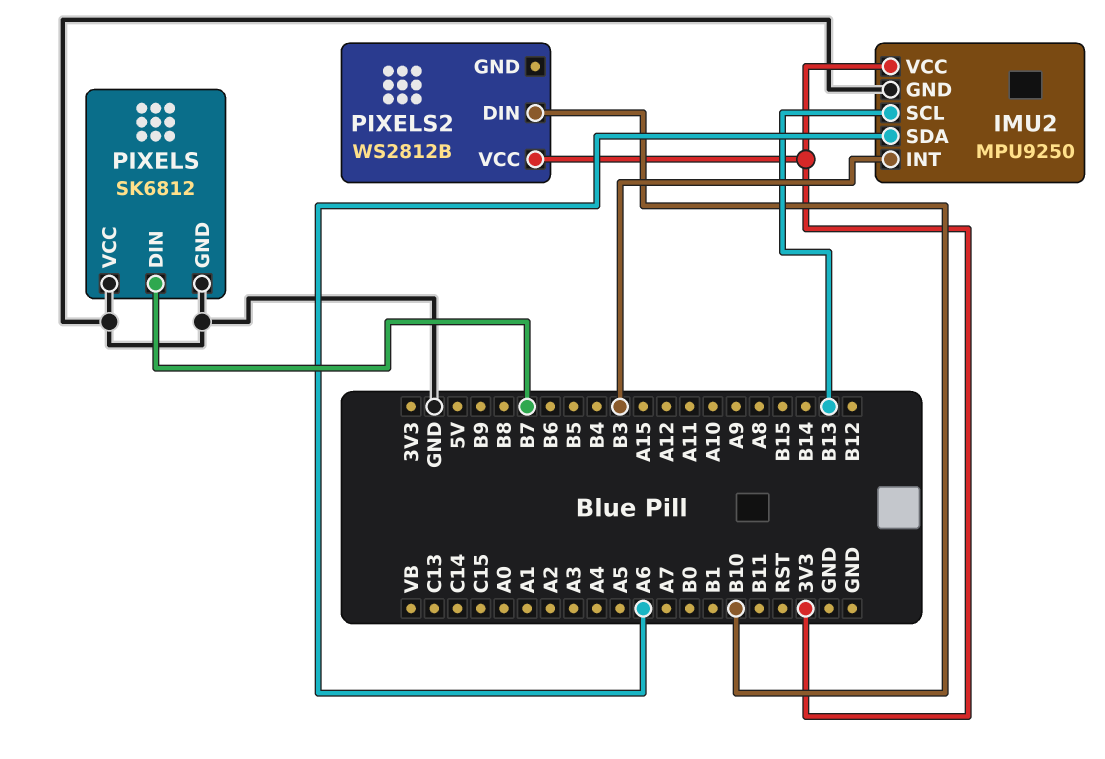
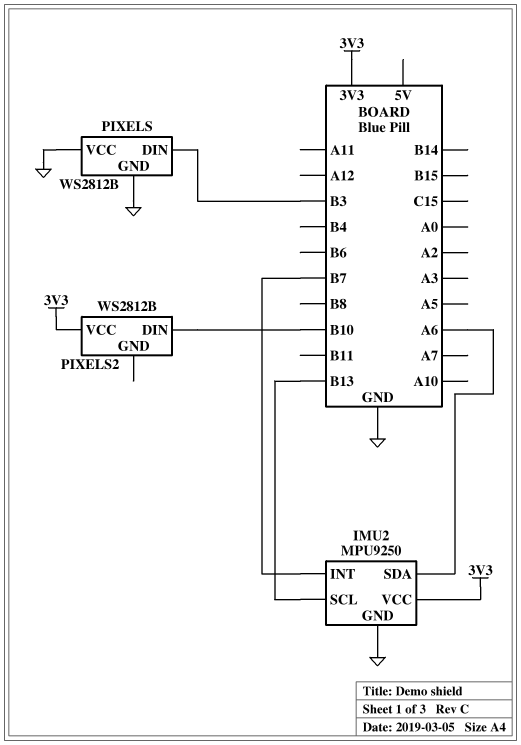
IMU2 pin INT: B3 -> B7
PIXELS: SK6812 -> WS2812B
PIXELS pin DIN: B7 -> B3

